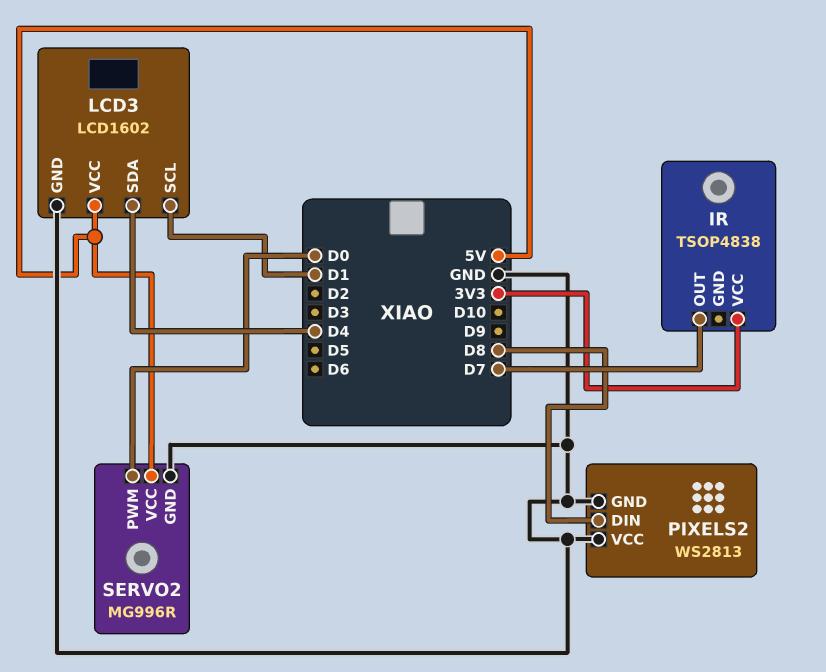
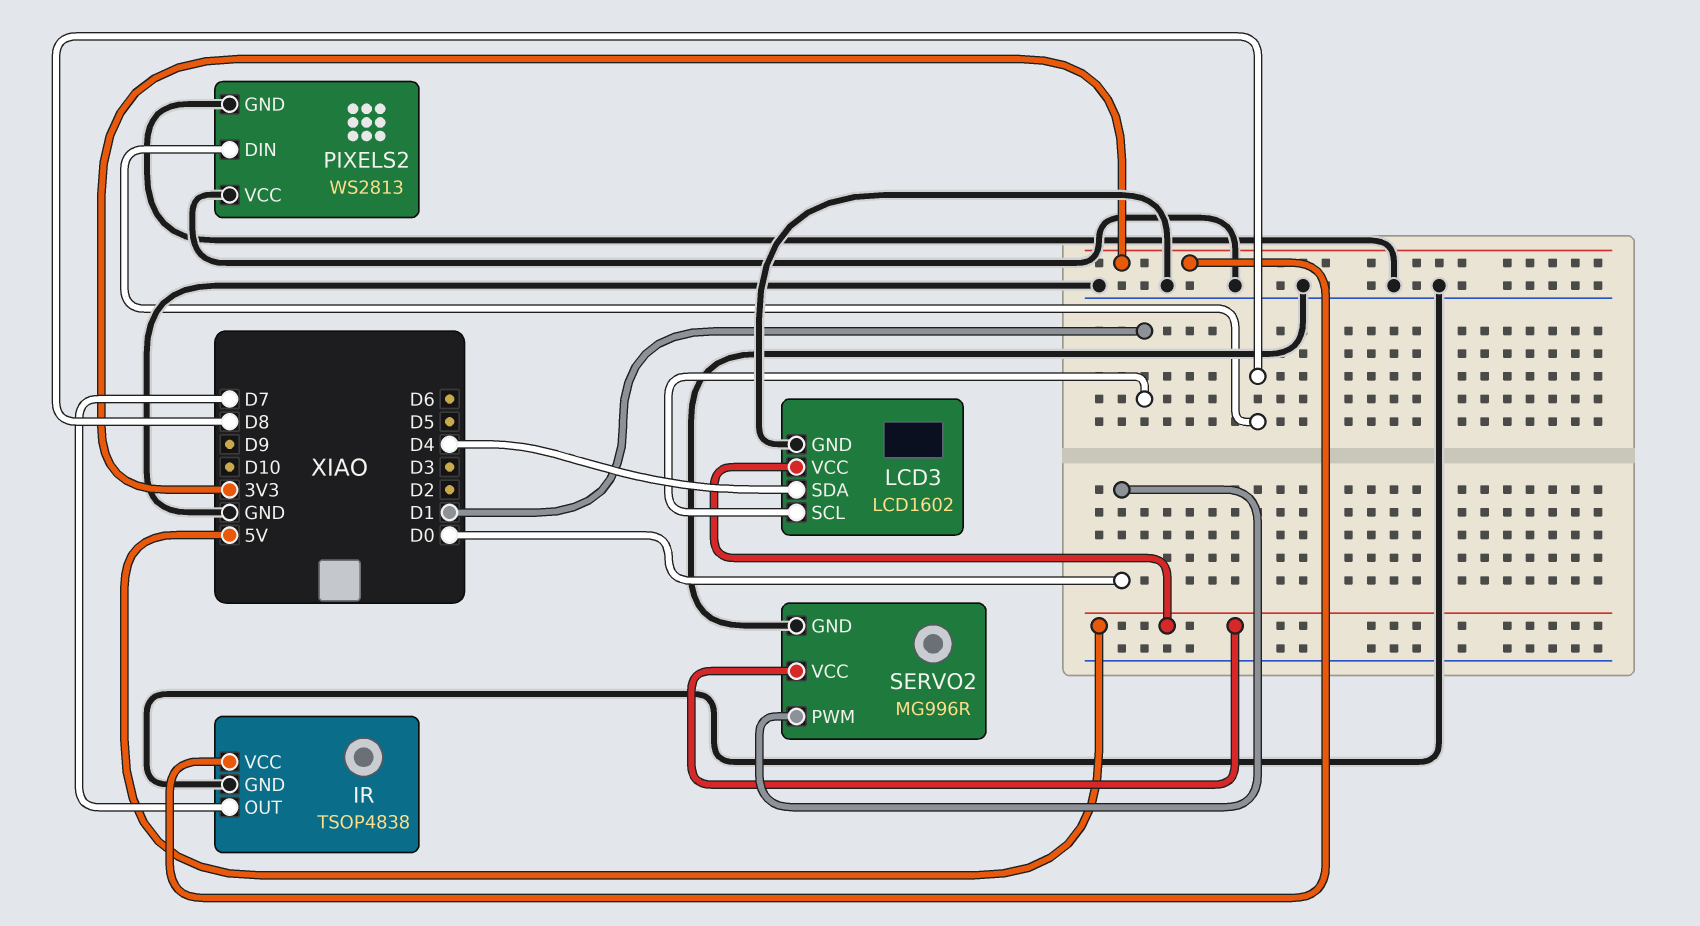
IR pin GND: none -> GND

